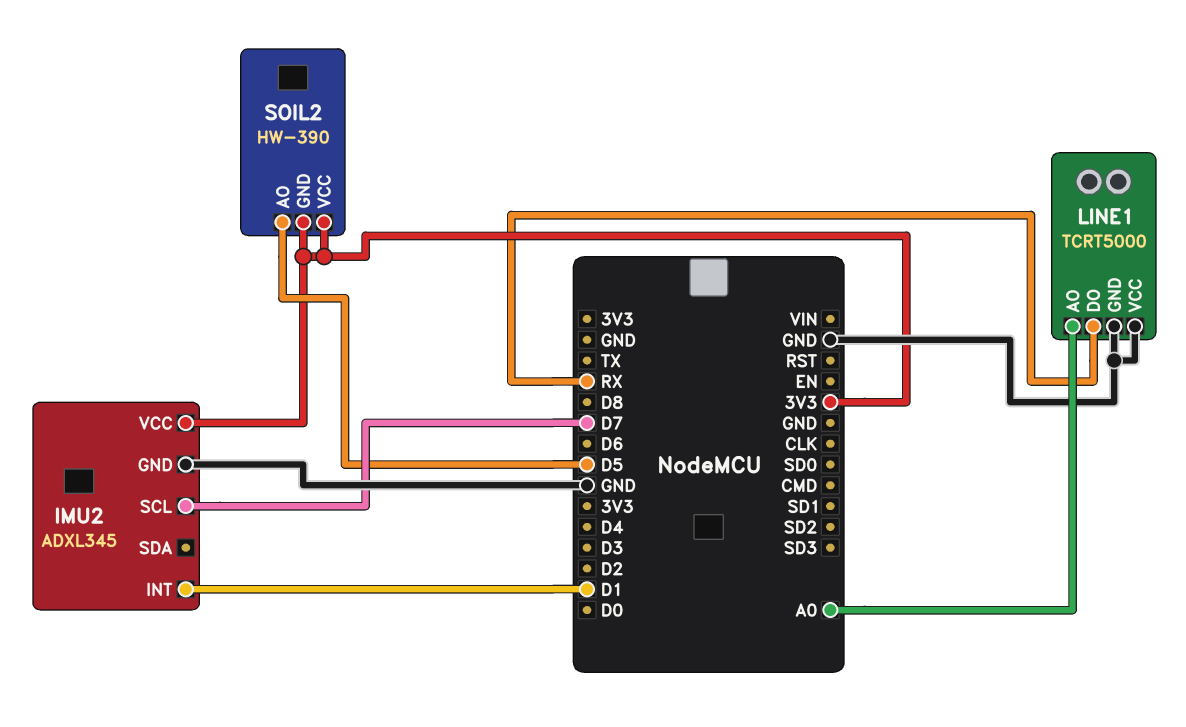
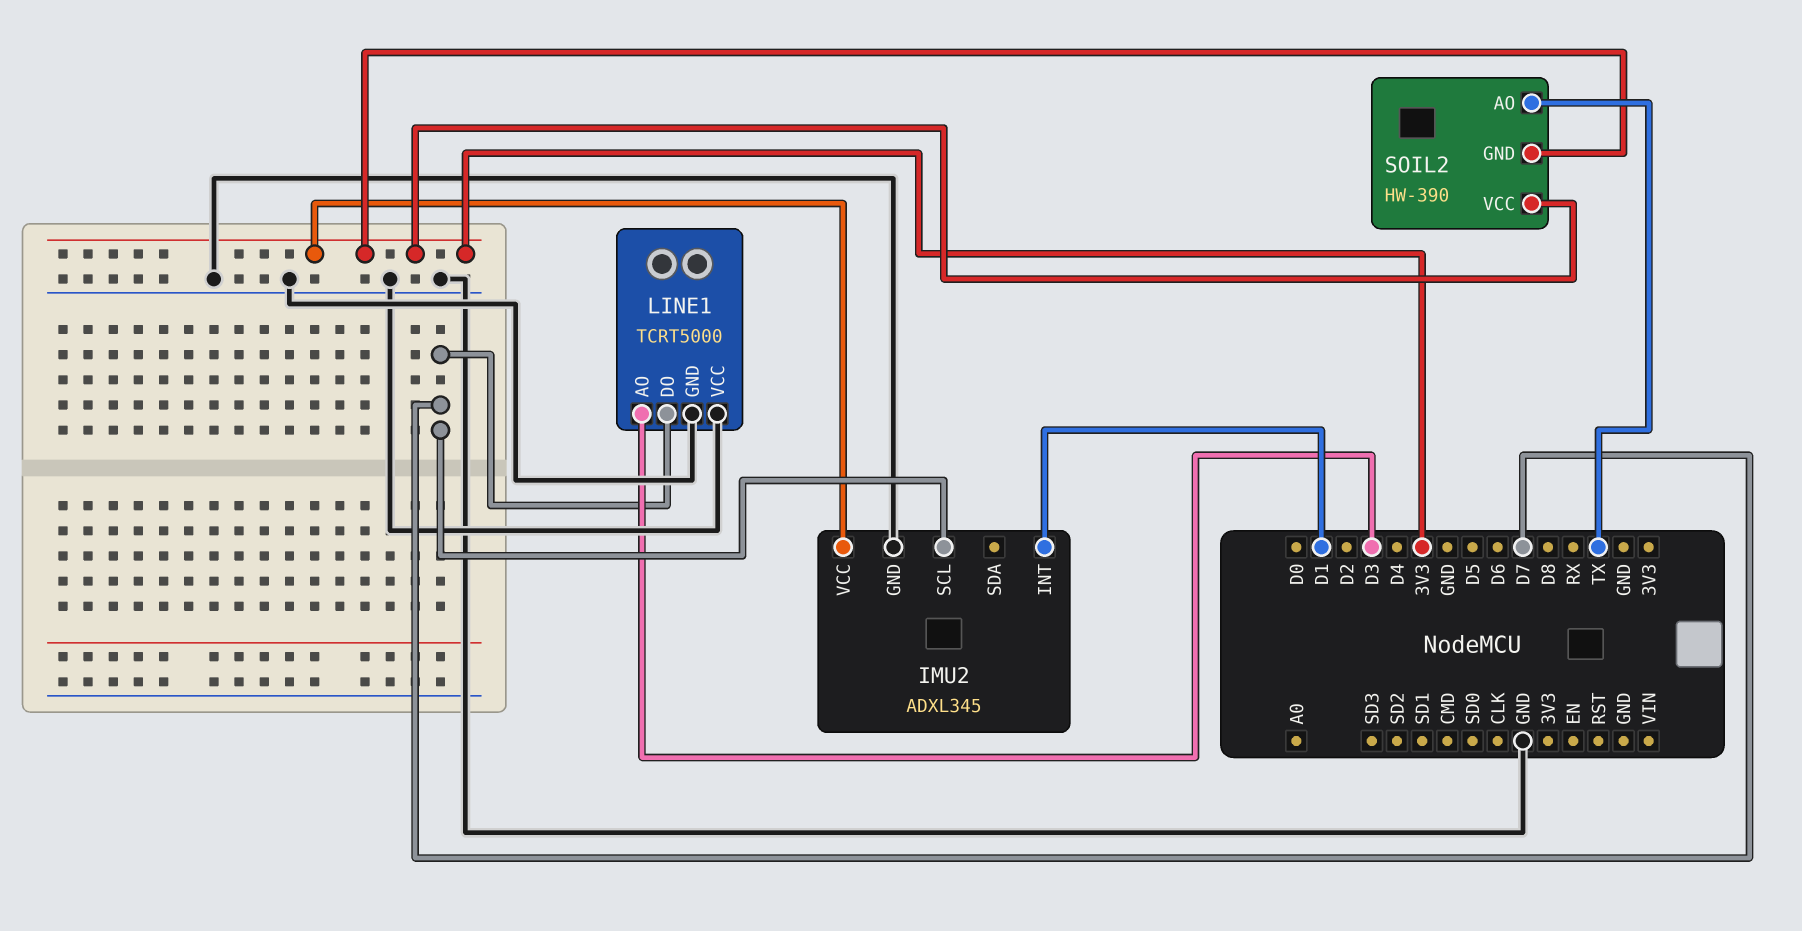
LINE1 pin AO: A0 -> D3
LINE1 pin DO: RX -> D7
SOIL2 pin AO: D5 -> TX

